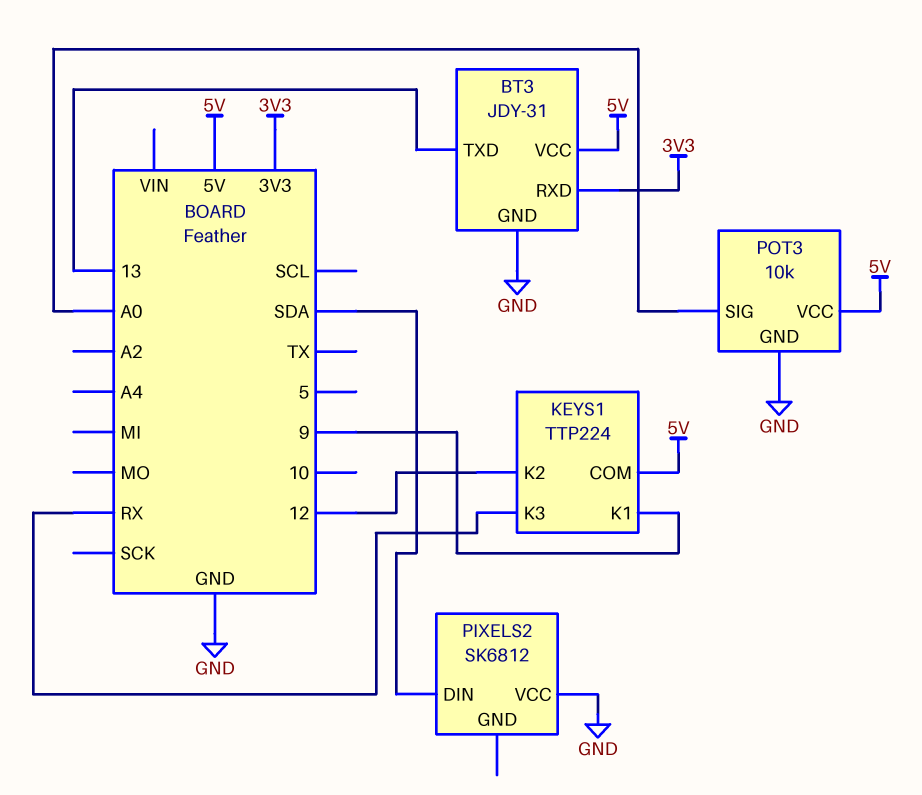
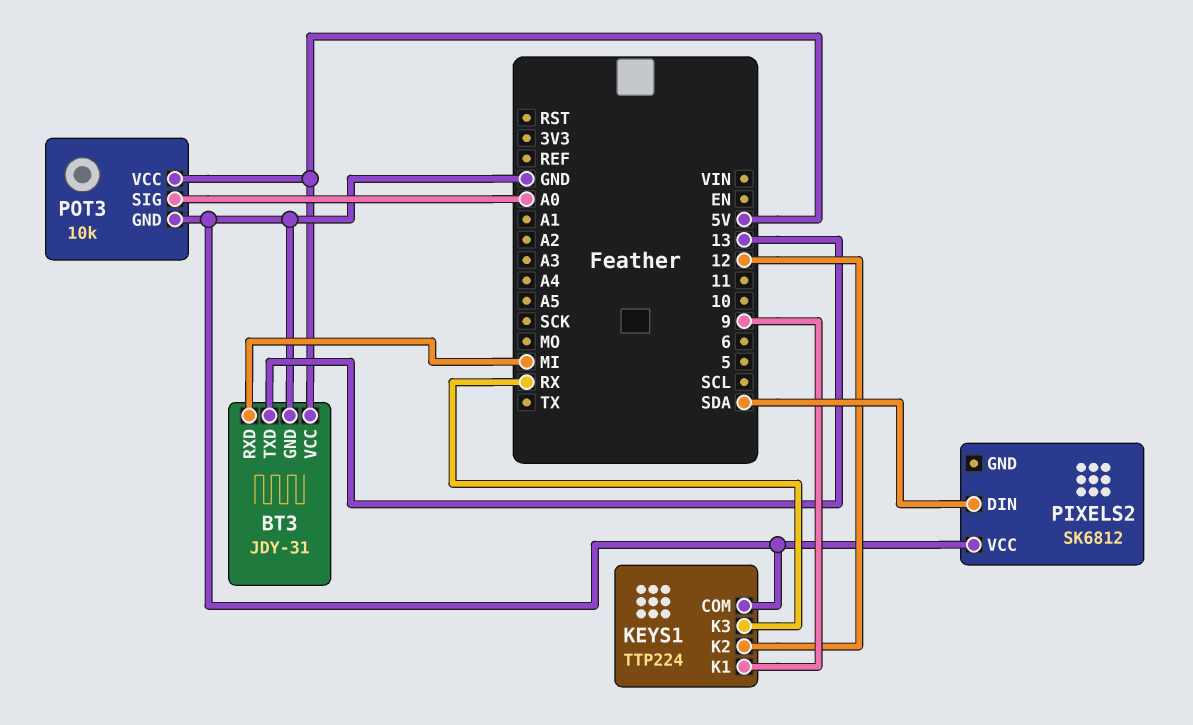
BT3 pin RXD: 3V3 -> MI
KEYS1 pin COM: 5V -> GND

